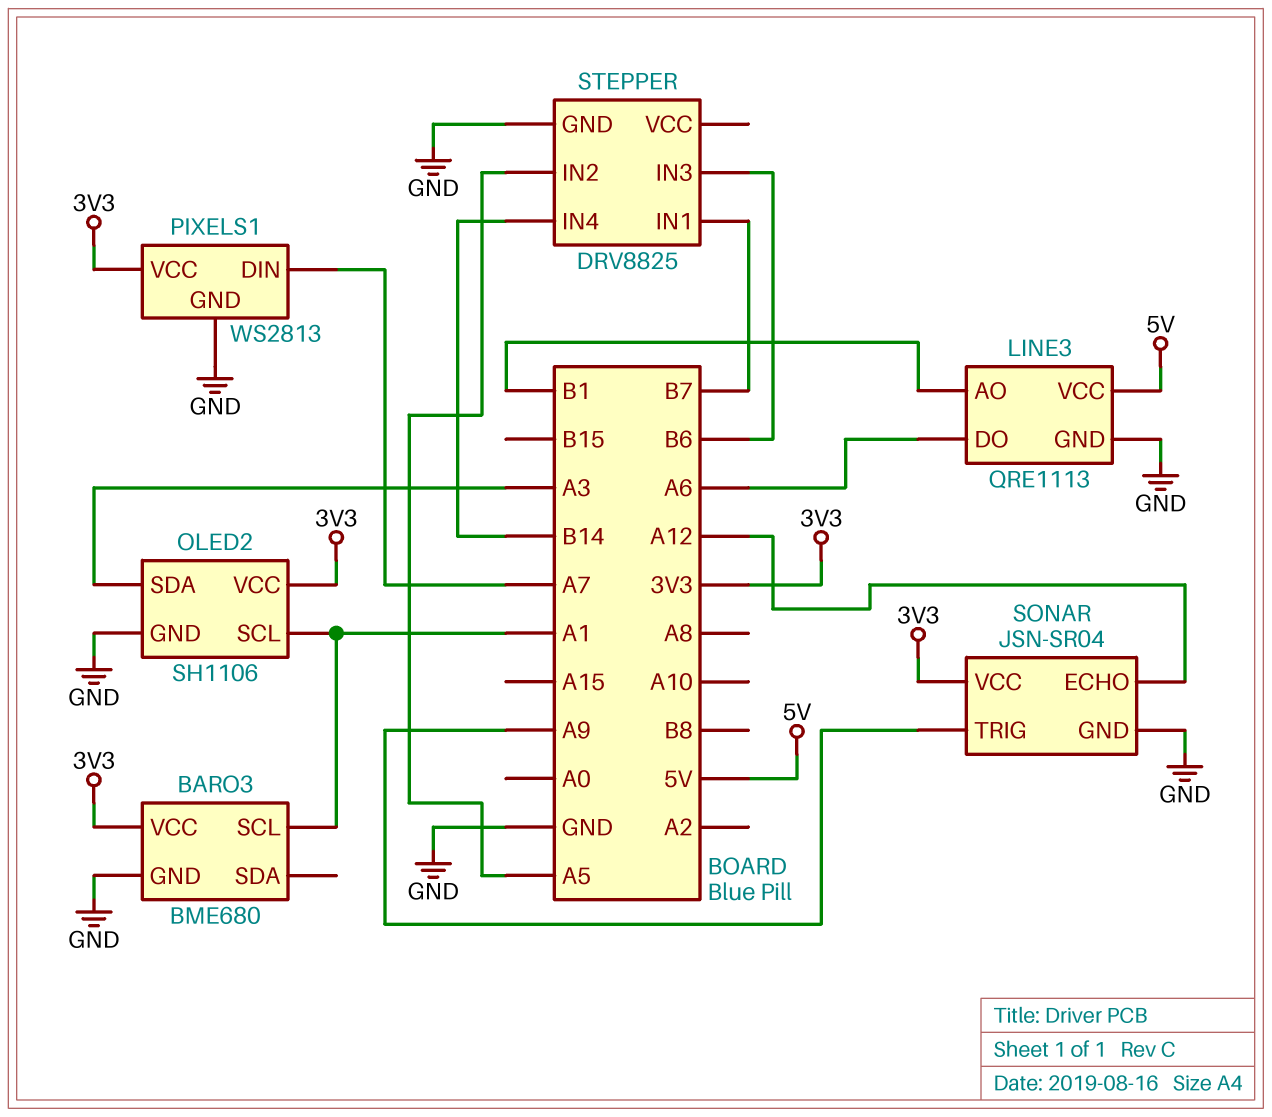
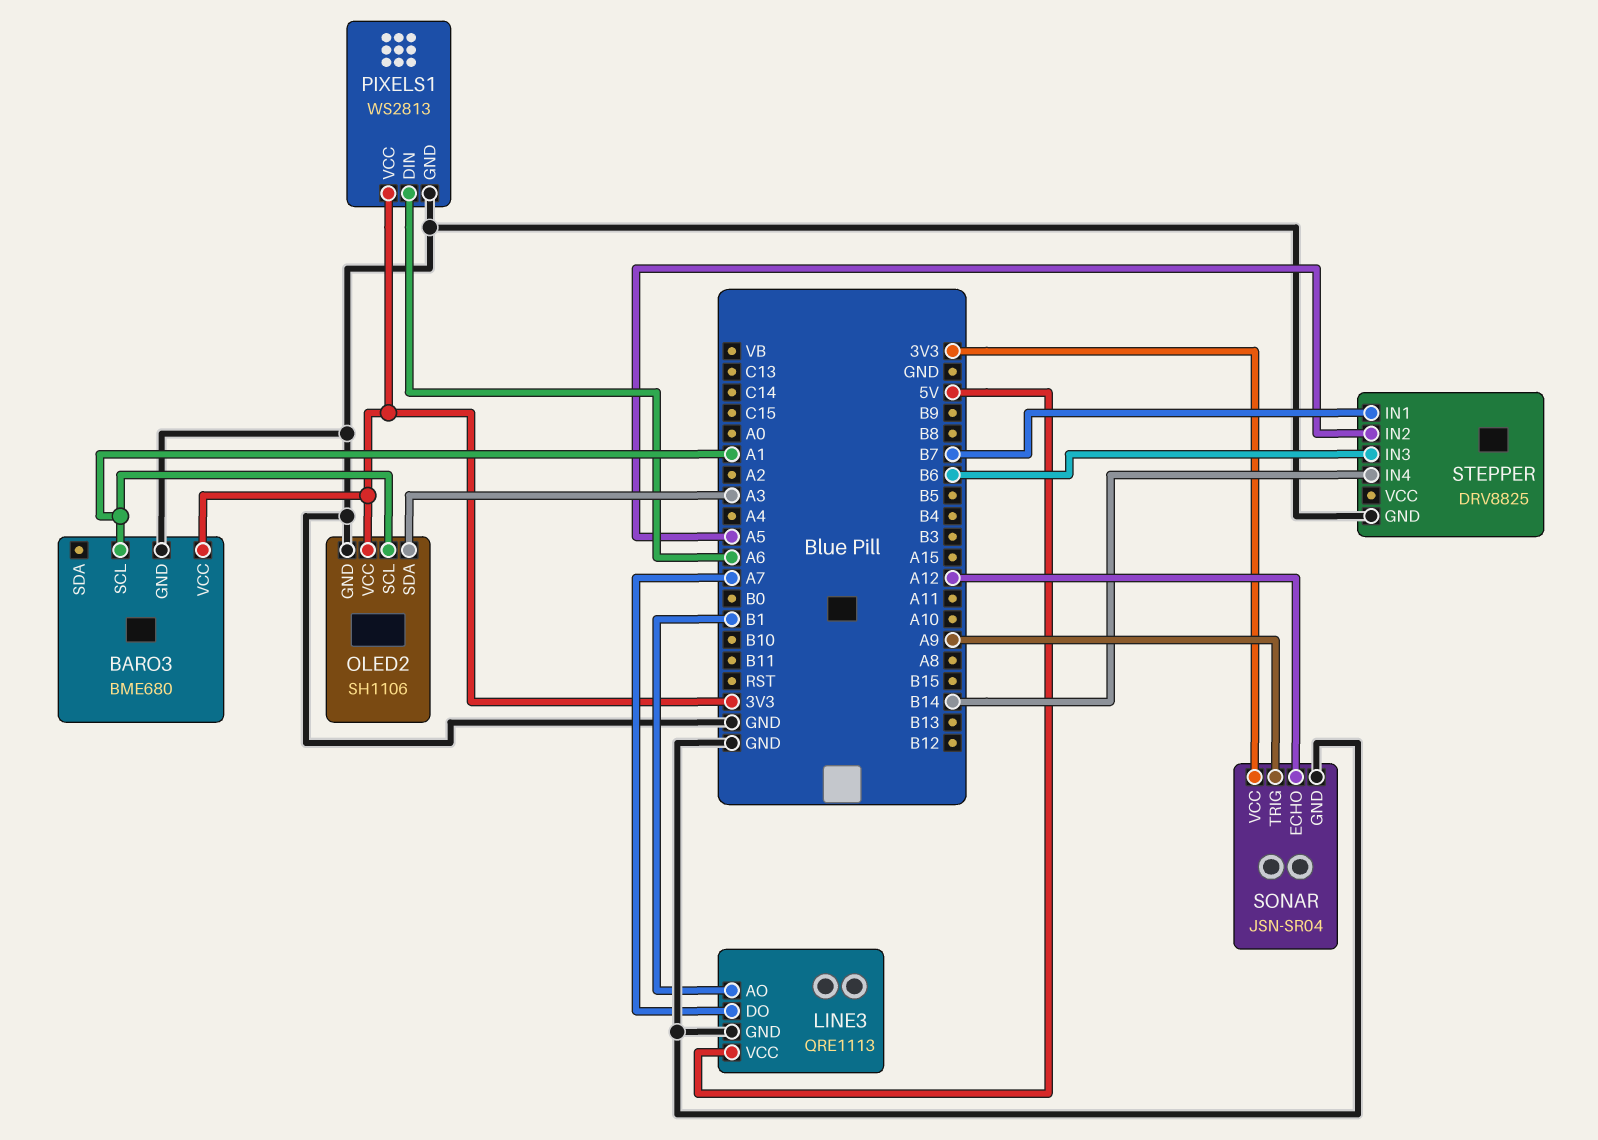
LINE3 pin DO: A6 -> A7
PIXELS1 pin DIN: A7 -> A6

